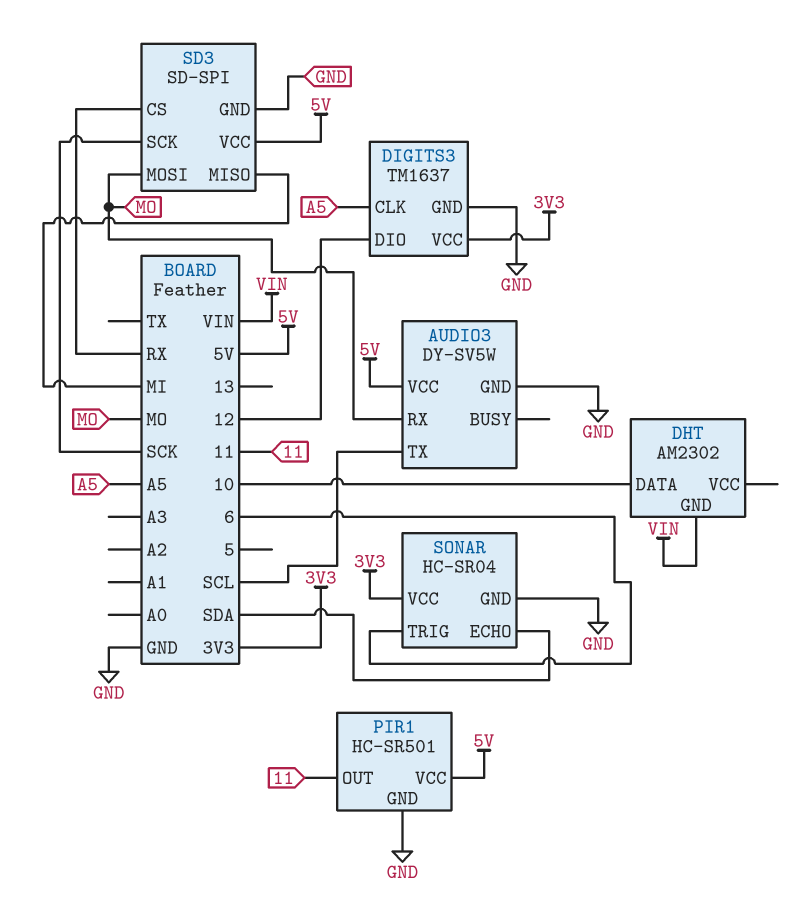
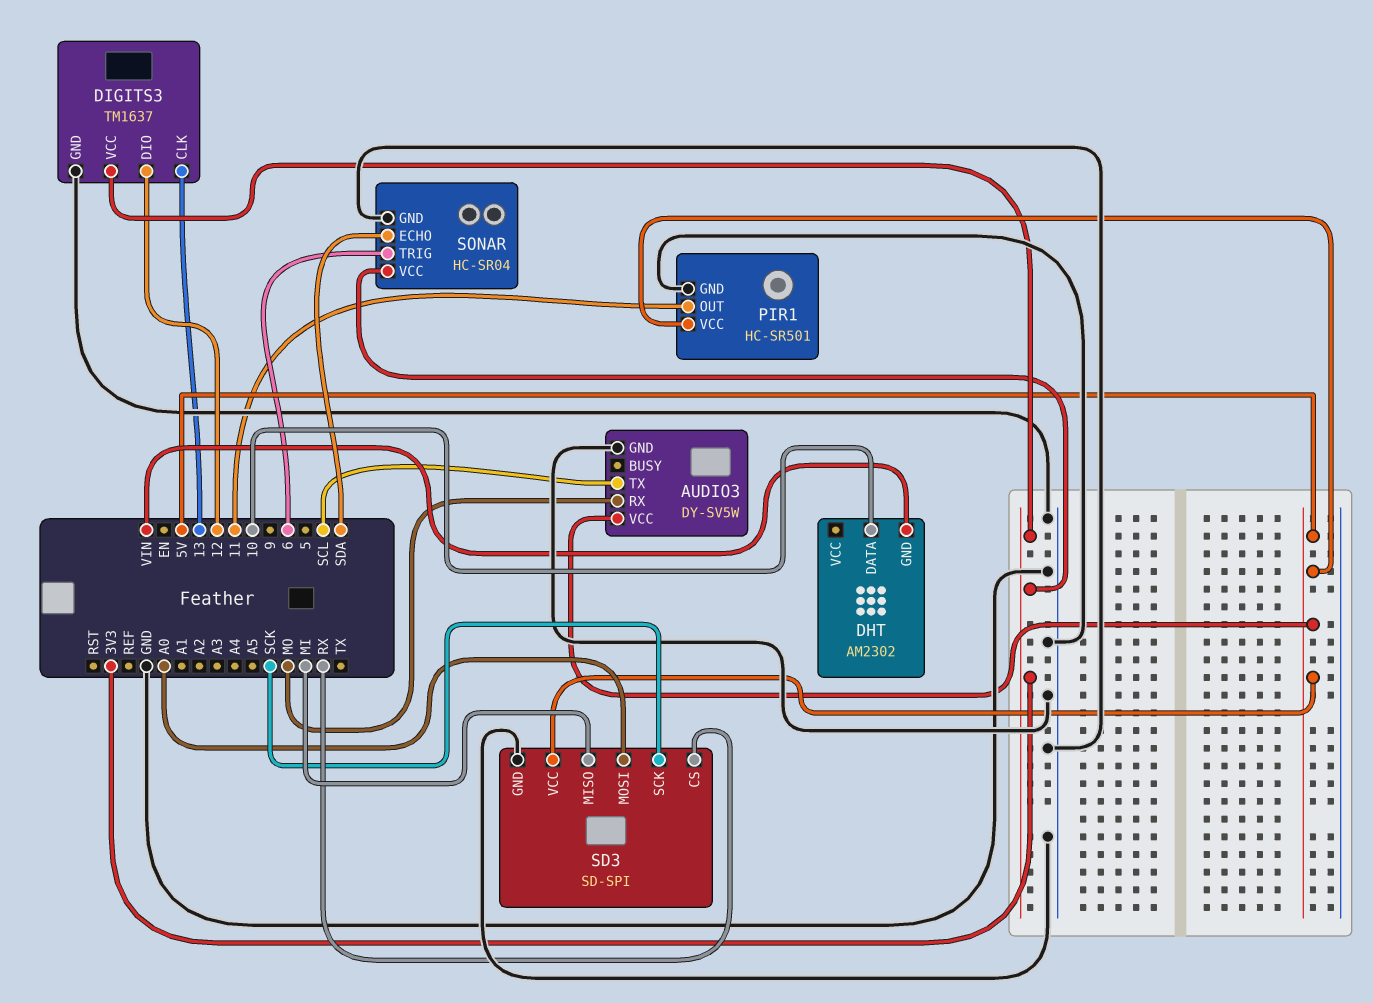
DIGITS3 pin CLK: A5 -> 13
SD3 pin MOSI: MO -> A0

